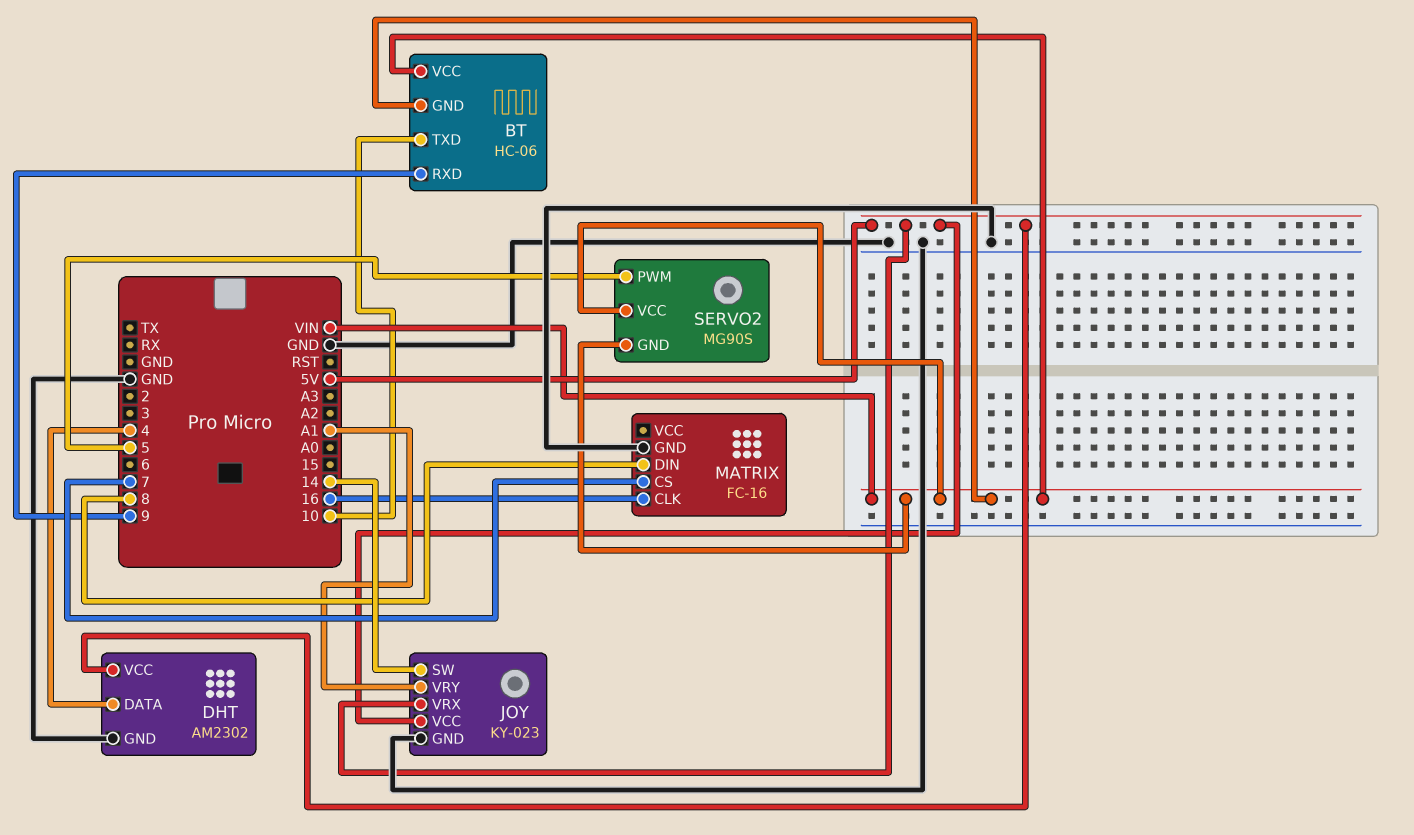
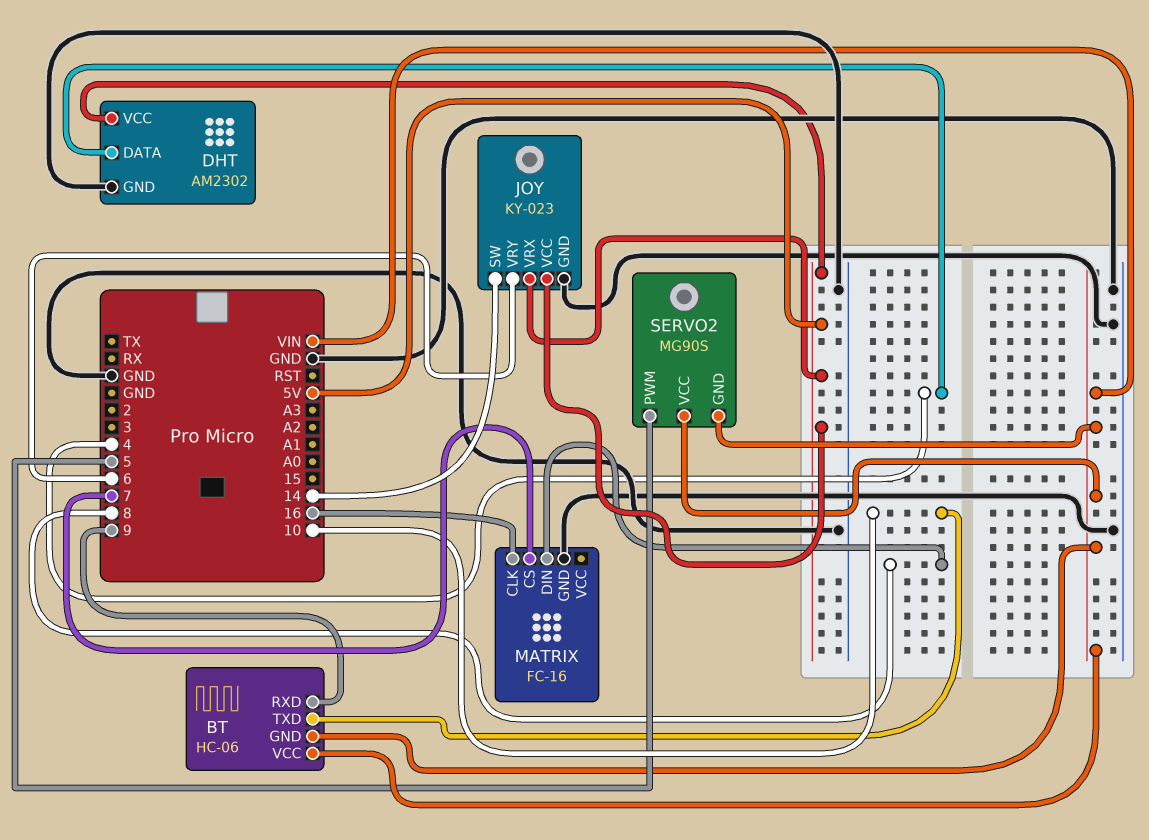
JOY pin VRY: A1 -> 6

